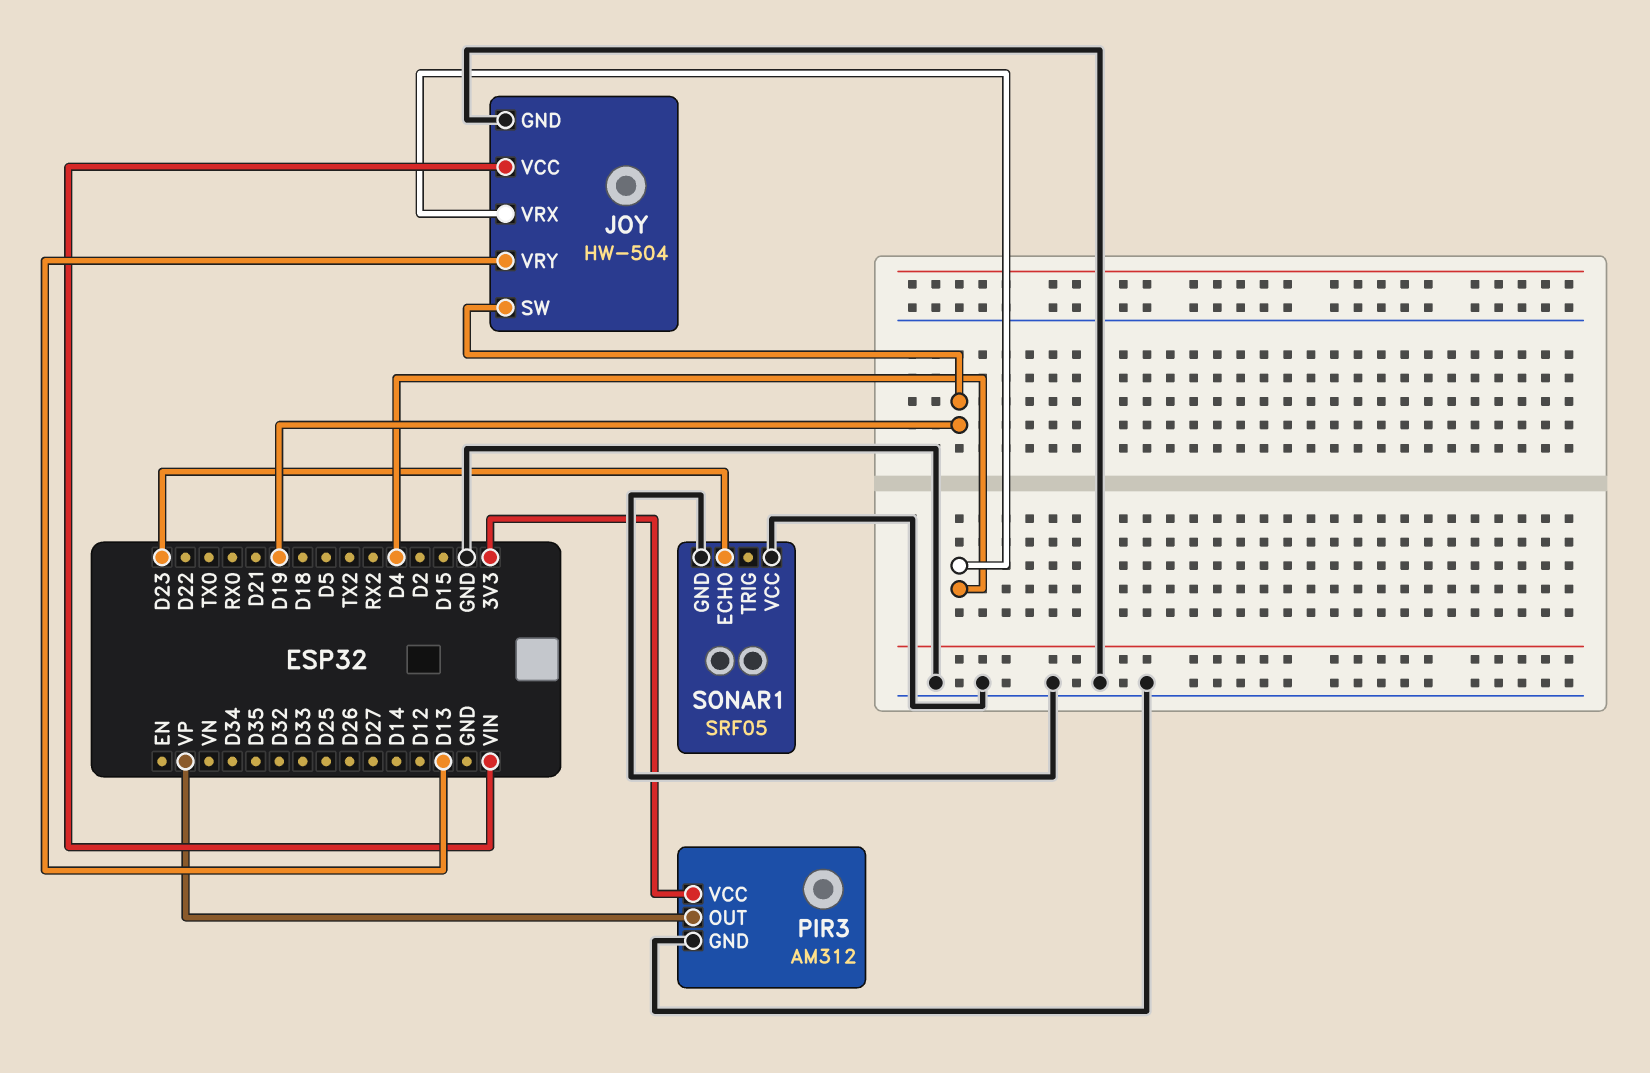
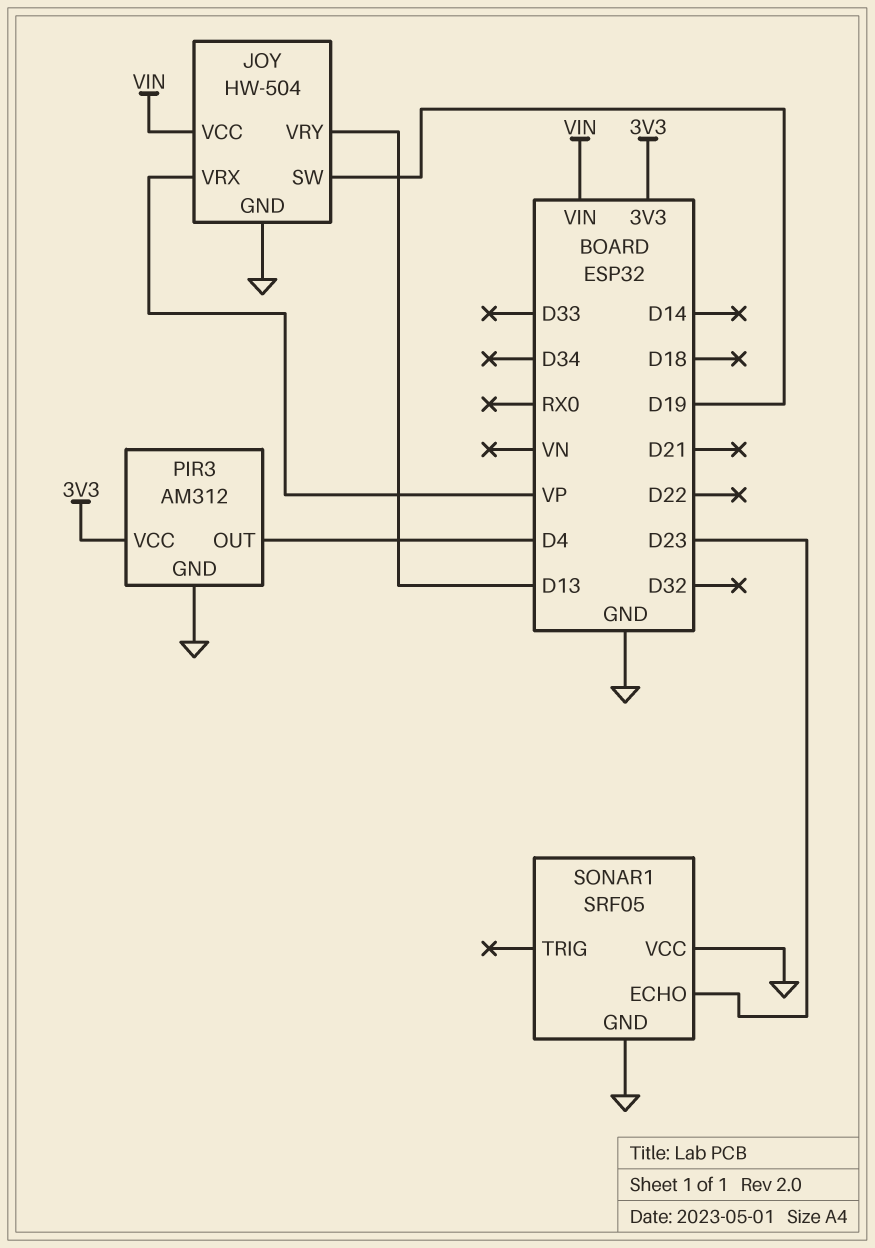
JOY pin VRX: D4 -> VP
PIR3 pin OUT: VP -> D4

